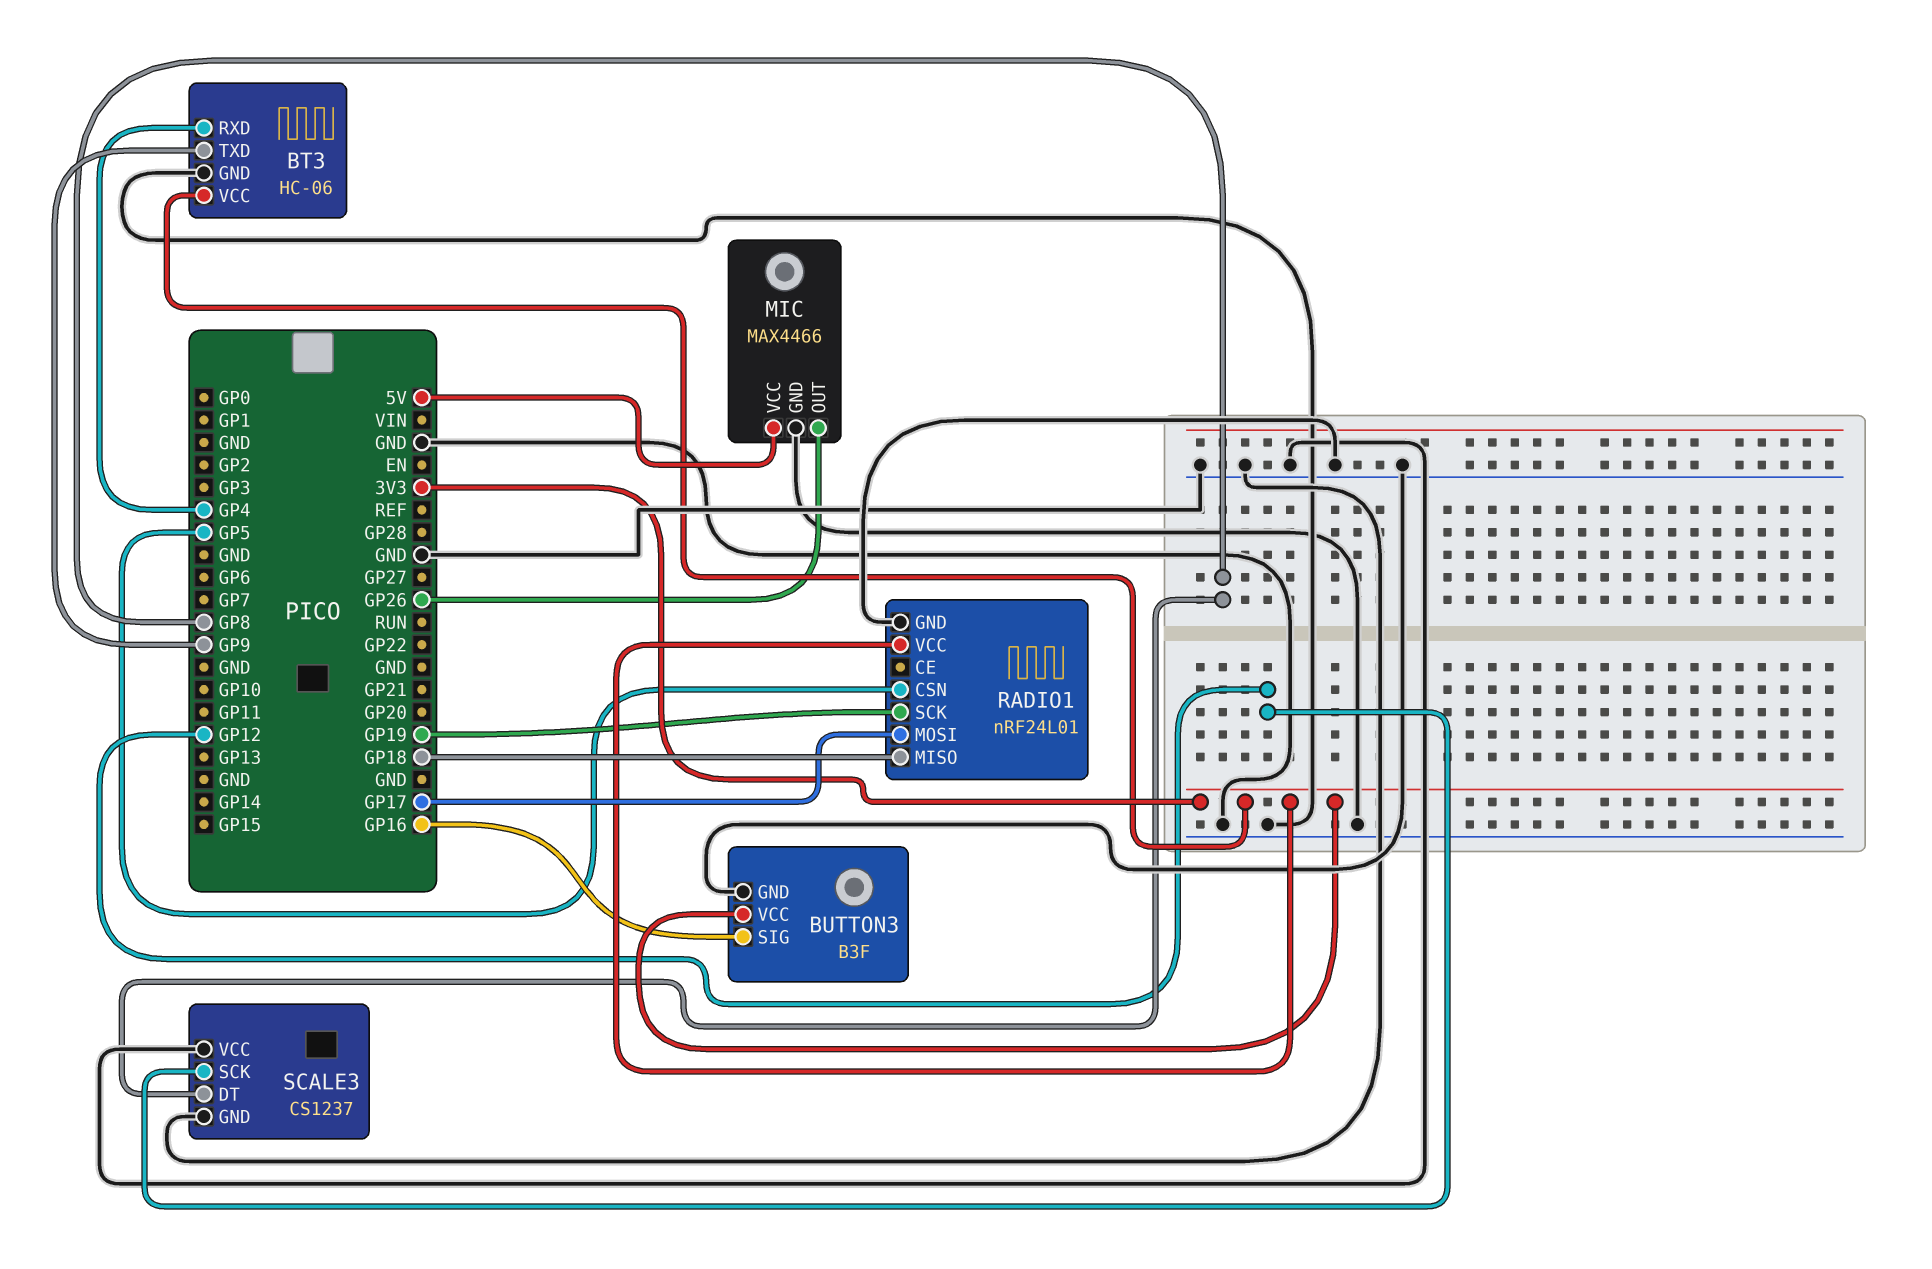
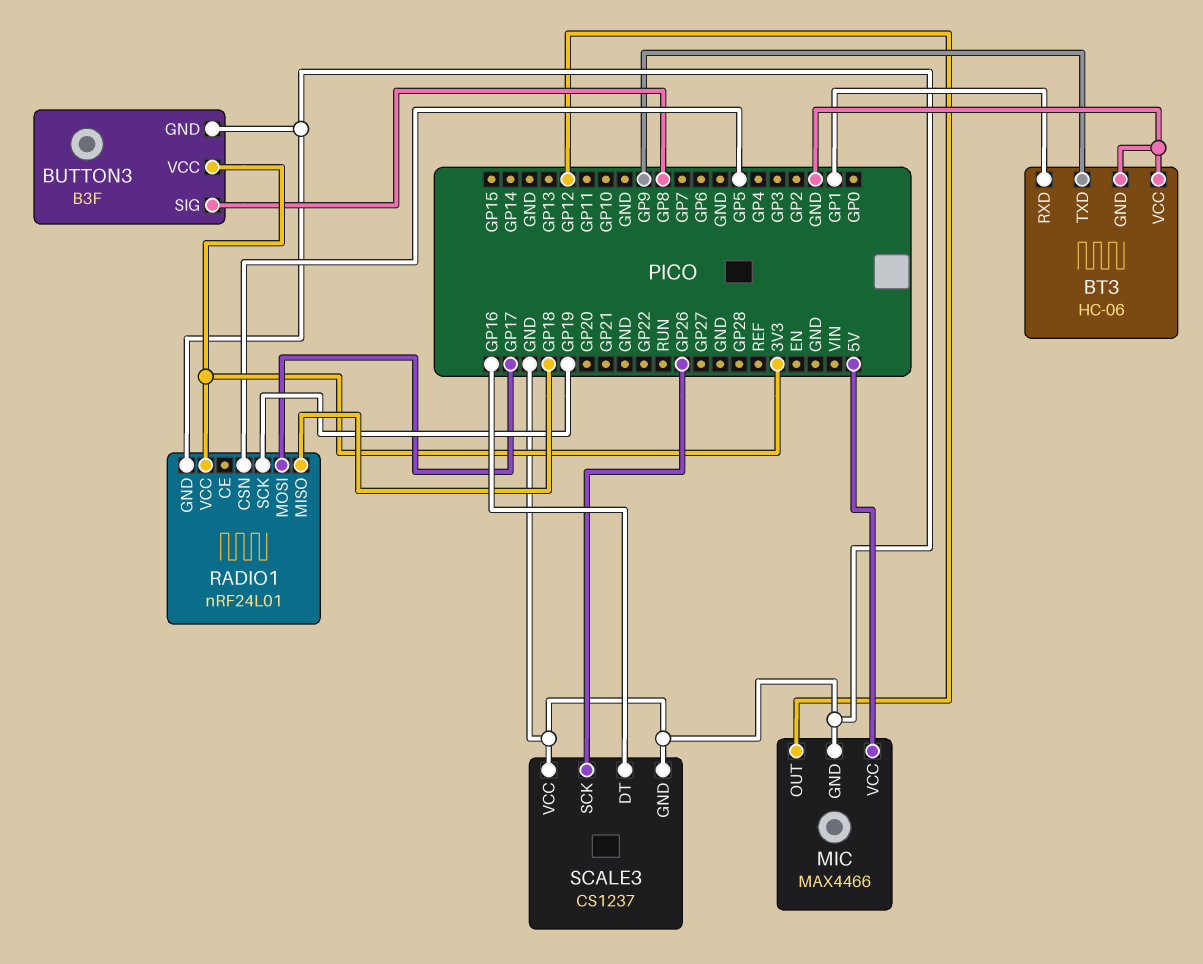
BT3 pin RXD: GP4 -> GP1
BT3 pin VCC: 3V3 -> GND
BUTTON3 pin SIG: GP16 -> GP8
MIC pin OUT: GP26 -> GP12
SCALE3 pin DT: GP8 -> GP16
SCALE3 pin SCK: GP12 -> GP26

